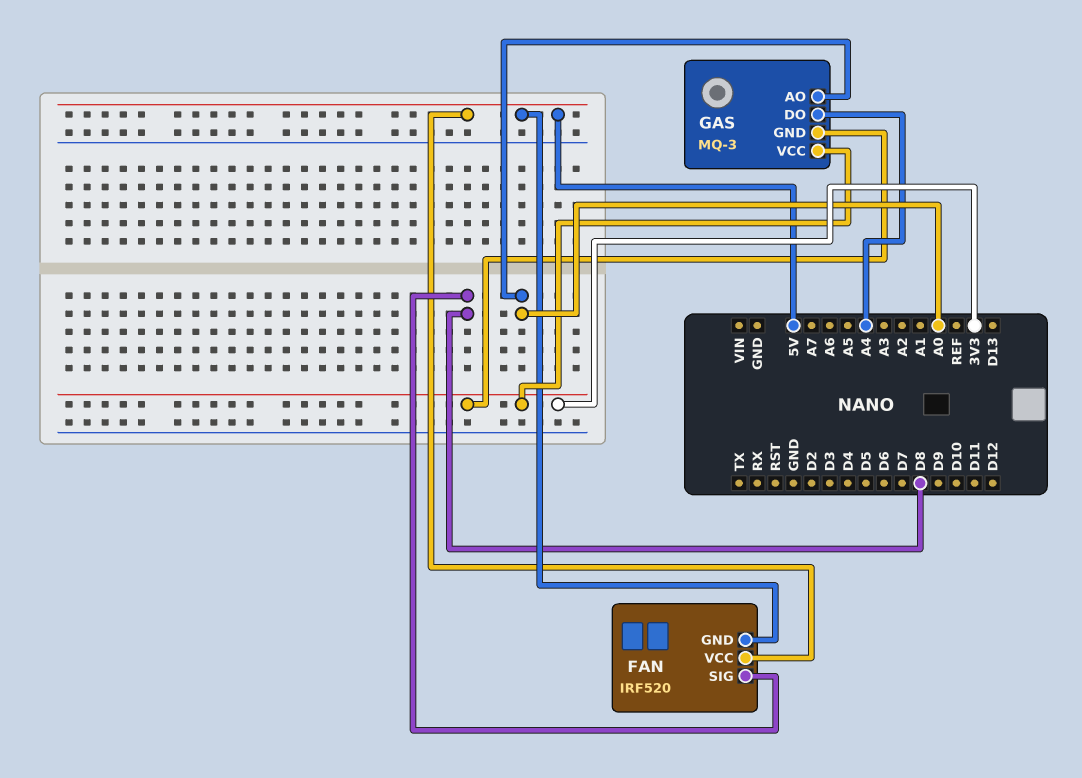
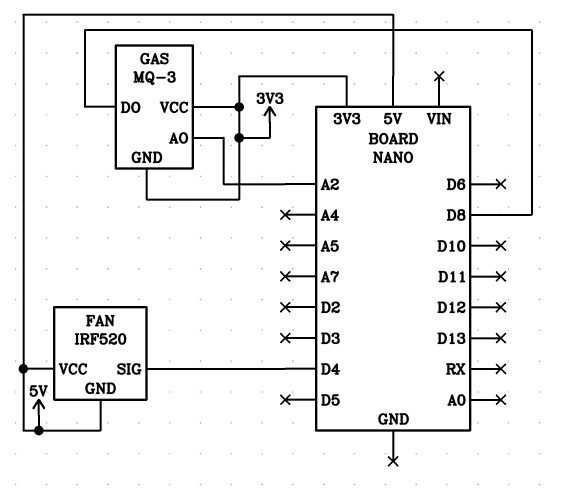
FAN pin SIG: D8 -> D4
GAS pin AO: A0 -> A2
GAS pin DO: A4 -> D8

